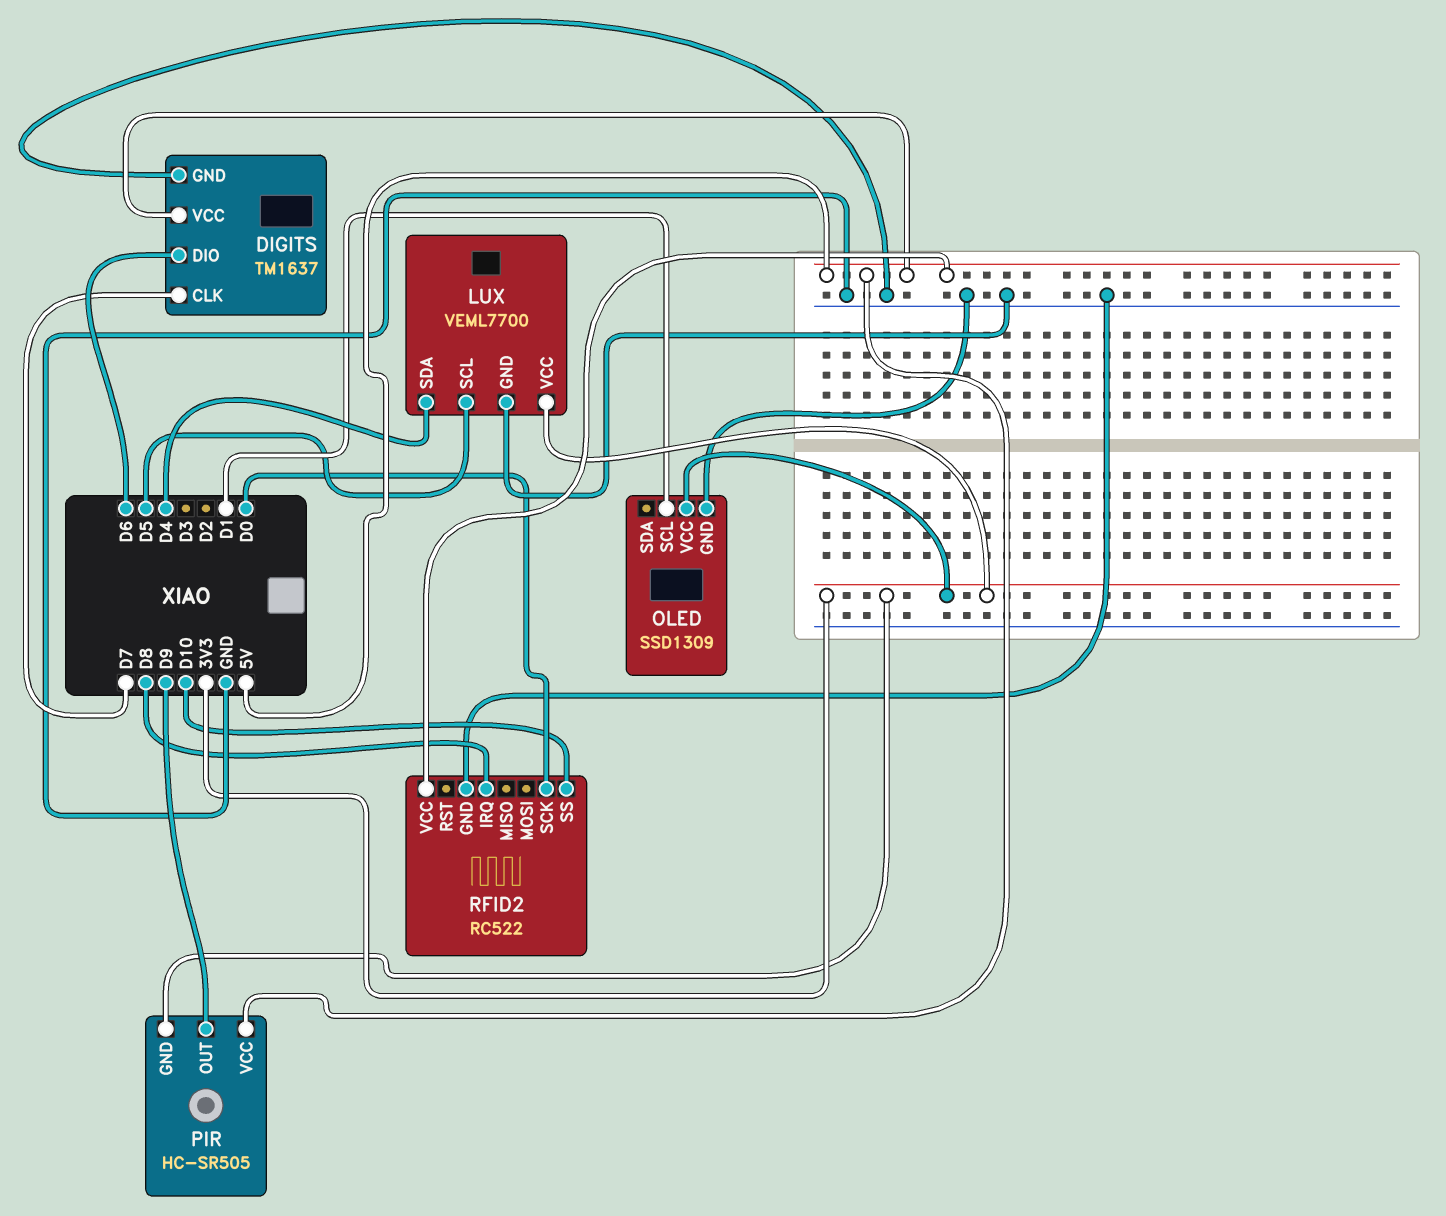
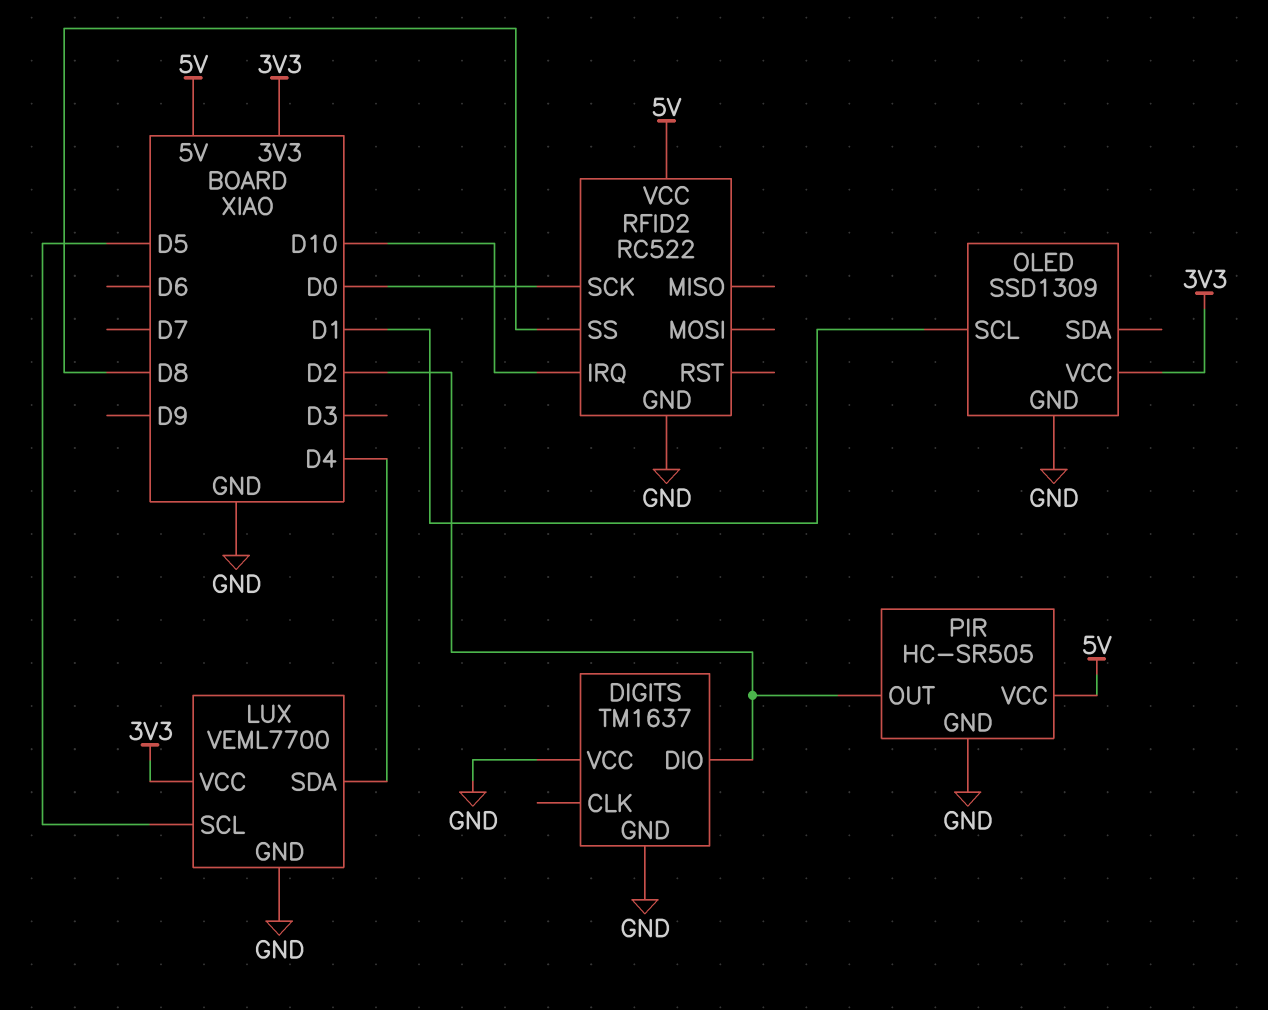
DIGITS pin CLK: D7 -> none
DIGITS pin DIO: D6 -> D2
DIGITS pin VCC: 5V -> GND
PIR pin GND: 3V3 -> GND
PIR pin OUT: D9 -> D2
RFID2 pin IRQ: D8 -> D10
RFID2 pin SS: D10 -> D8

